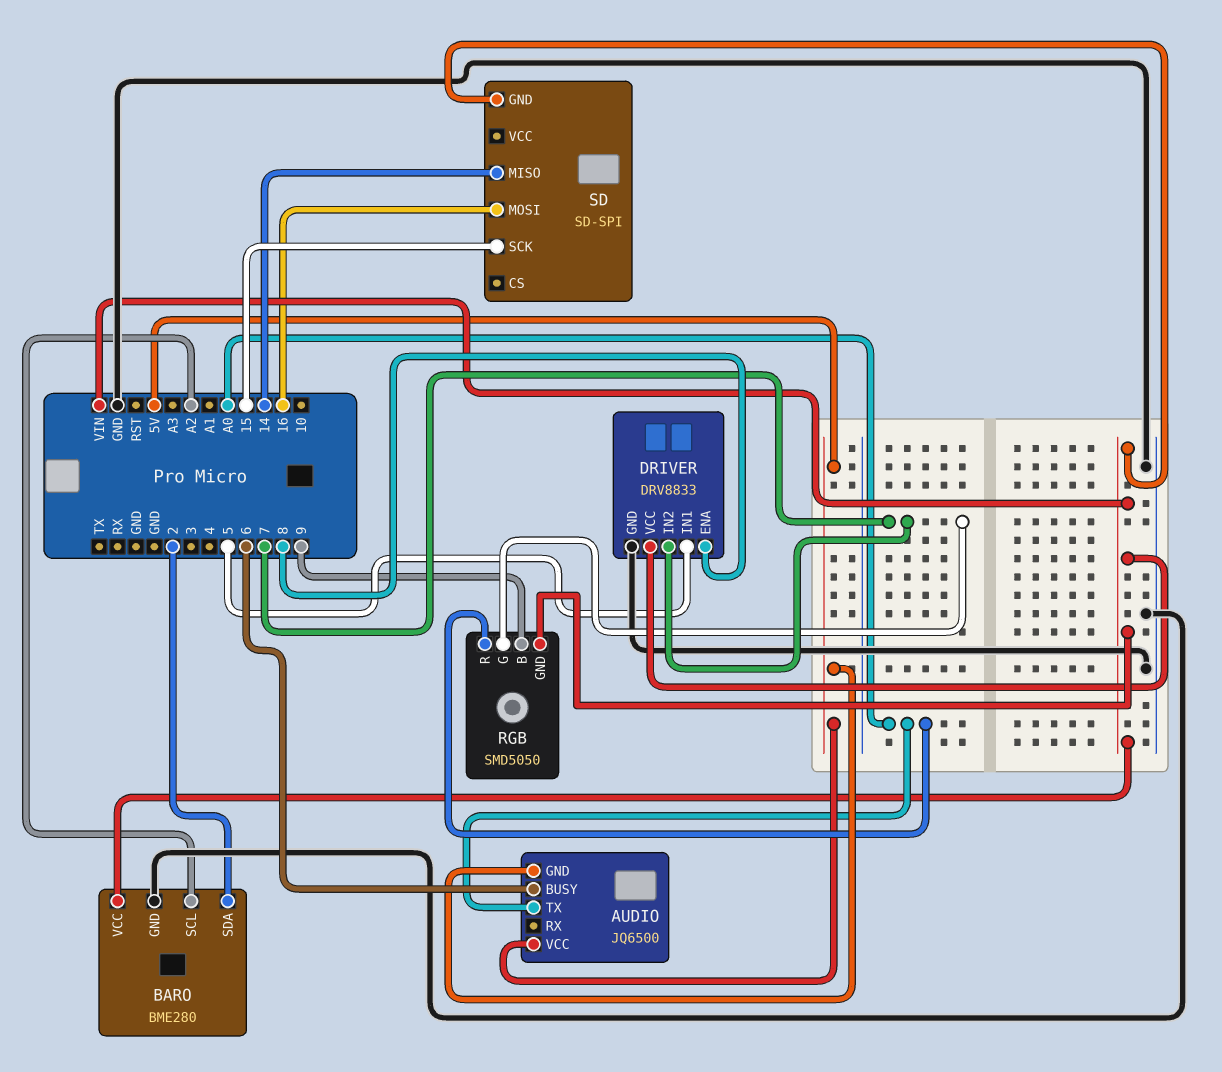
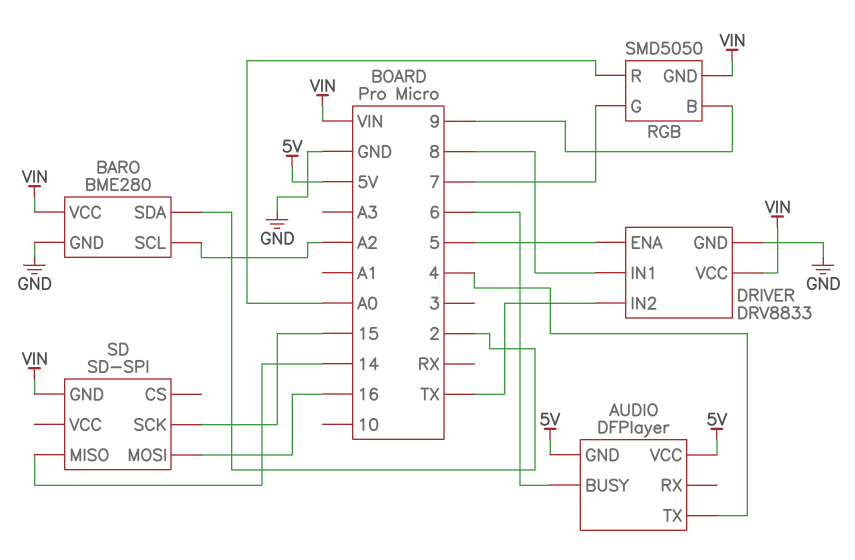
AUDIO: JQ6500 -> DFPlayer
AUDIO pin TX: A0 -> 4
DRIVER pin ENA: 8 -> 5
DRIVER pin IN1: 5 -> 8
DRIVER pin IN2: 7 -> TX

